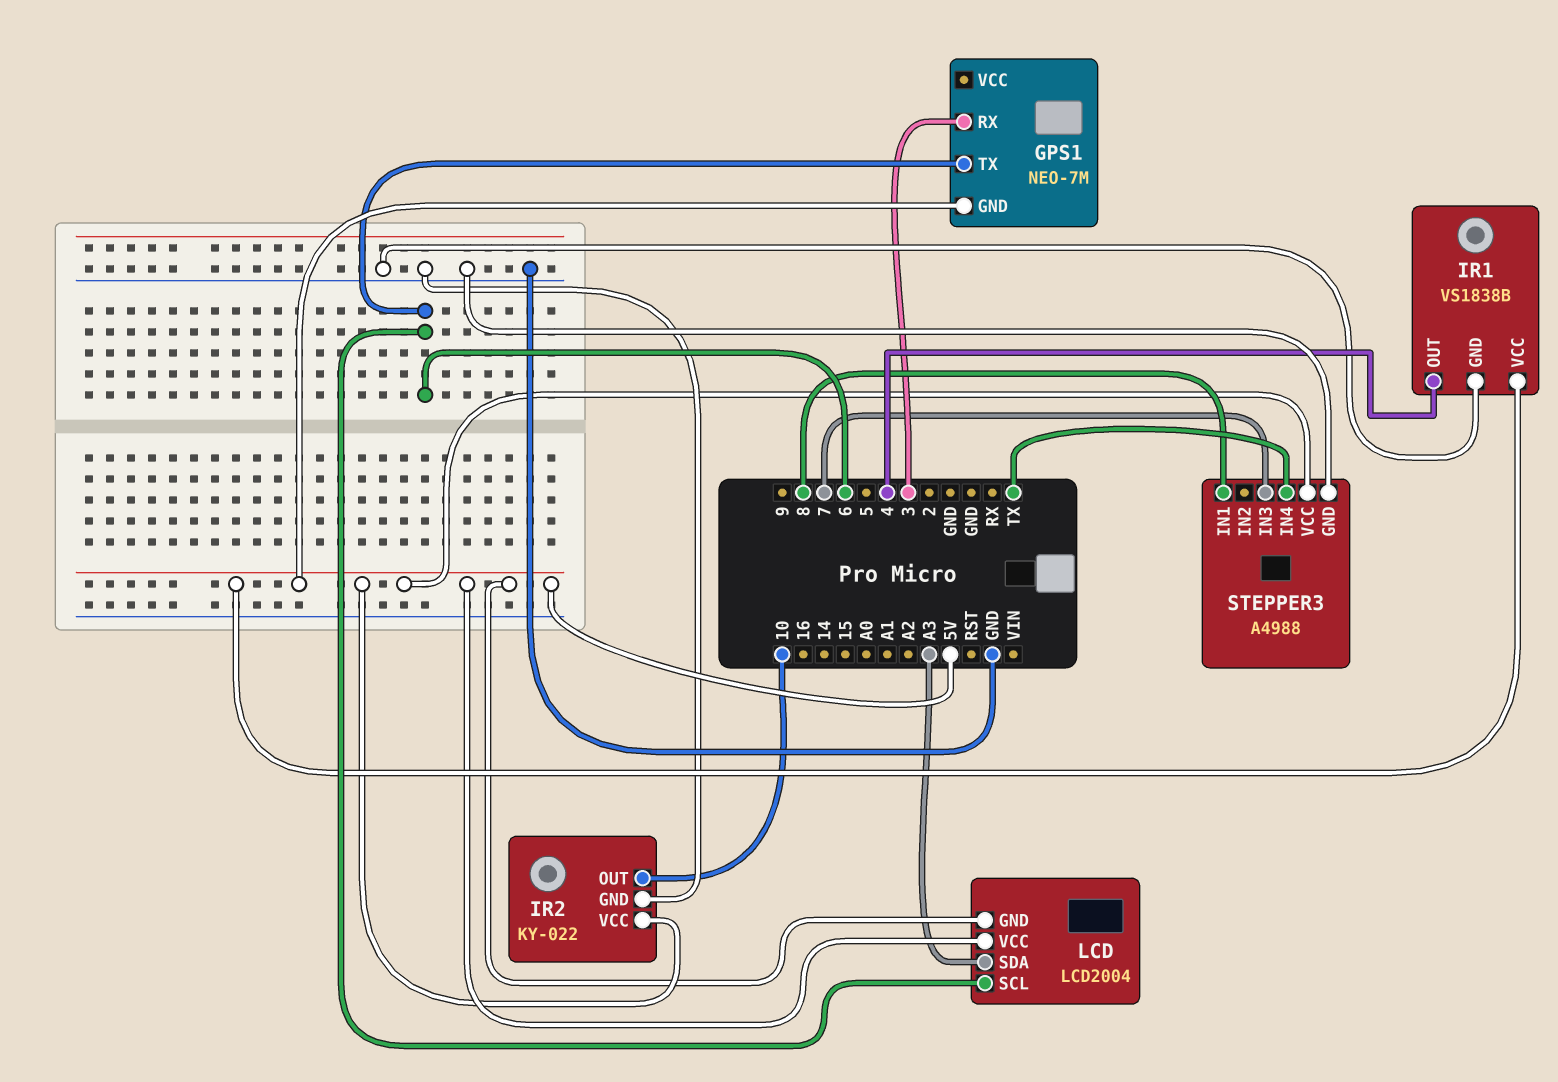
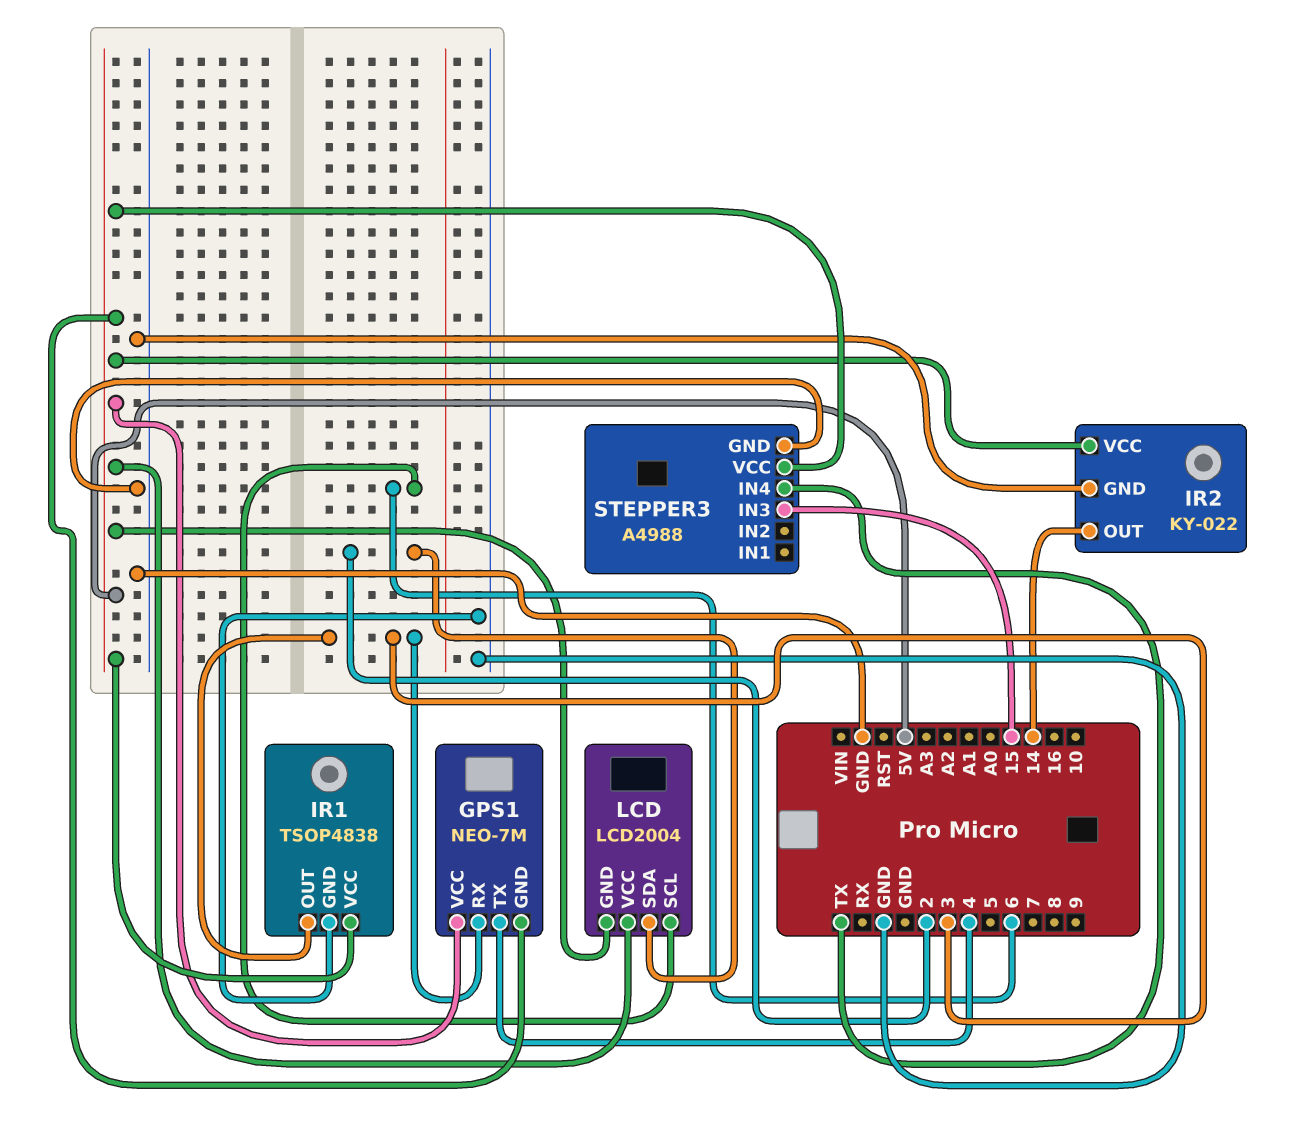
GPS1 pin TX: 6 -> 4
GPS1 pin VCC: none -> 5V
IR1: VS1838B -> TSOP4838
IR1 pin OUT: 4 -> 3
IR2 pin OUT: 10 -> 14
LCD pin SDA: A3 -> 2
STEPPER3 pin IN1: 8 -> none
STEPPER3 pin IN3: 7 -> 15

